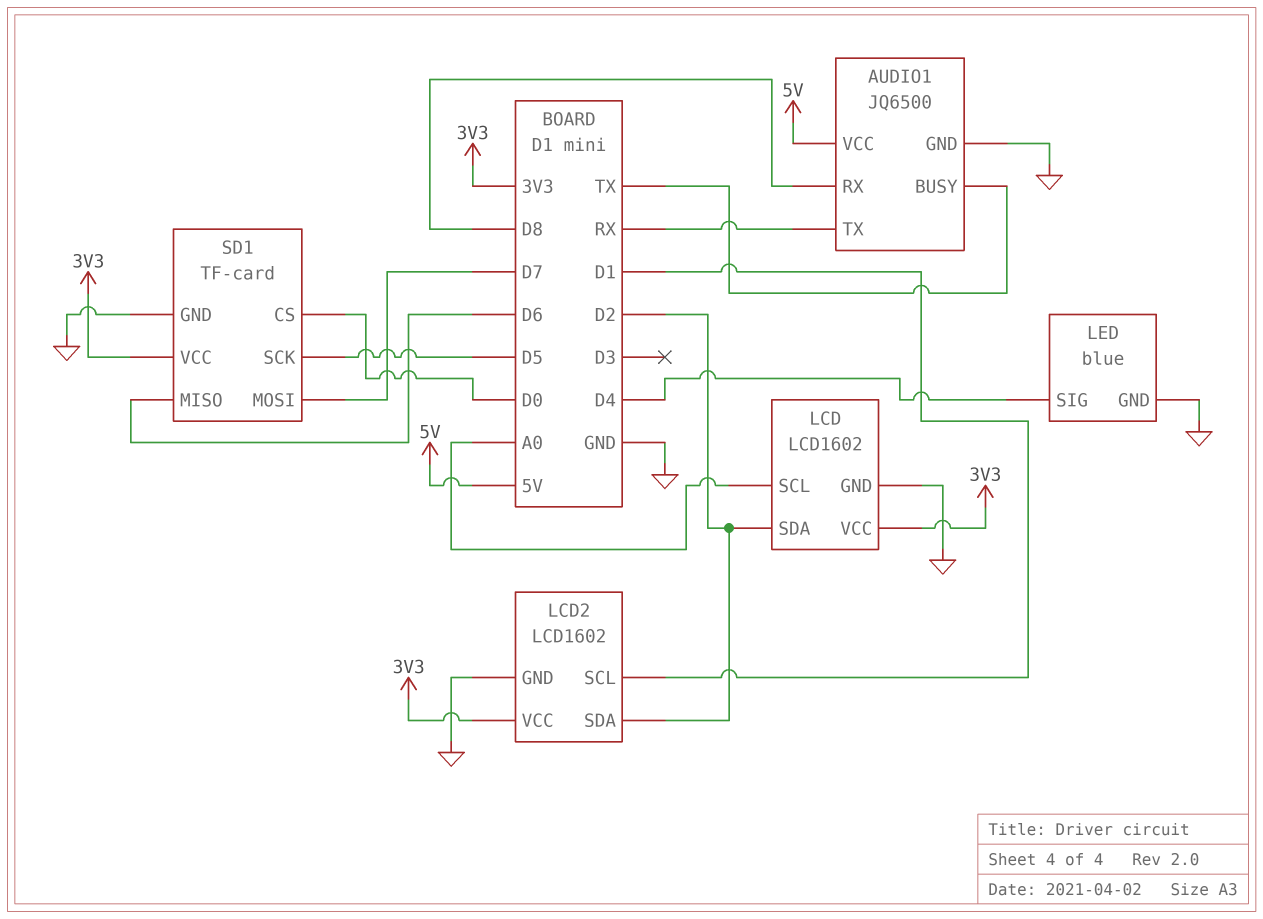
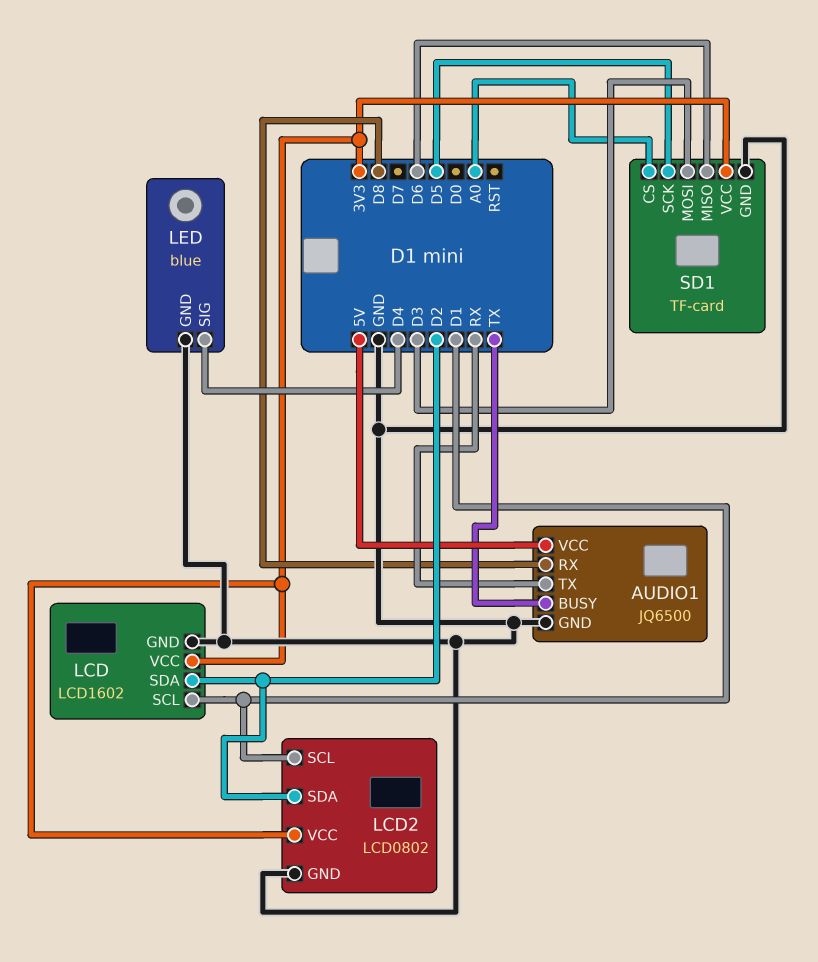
LCD pin SCL: A0 -> D1
LCD2: LCD1602 -> LCD0802
SD1 pin CS: D0 -> A0
SD1 pin MOSI: D7 -> D3

